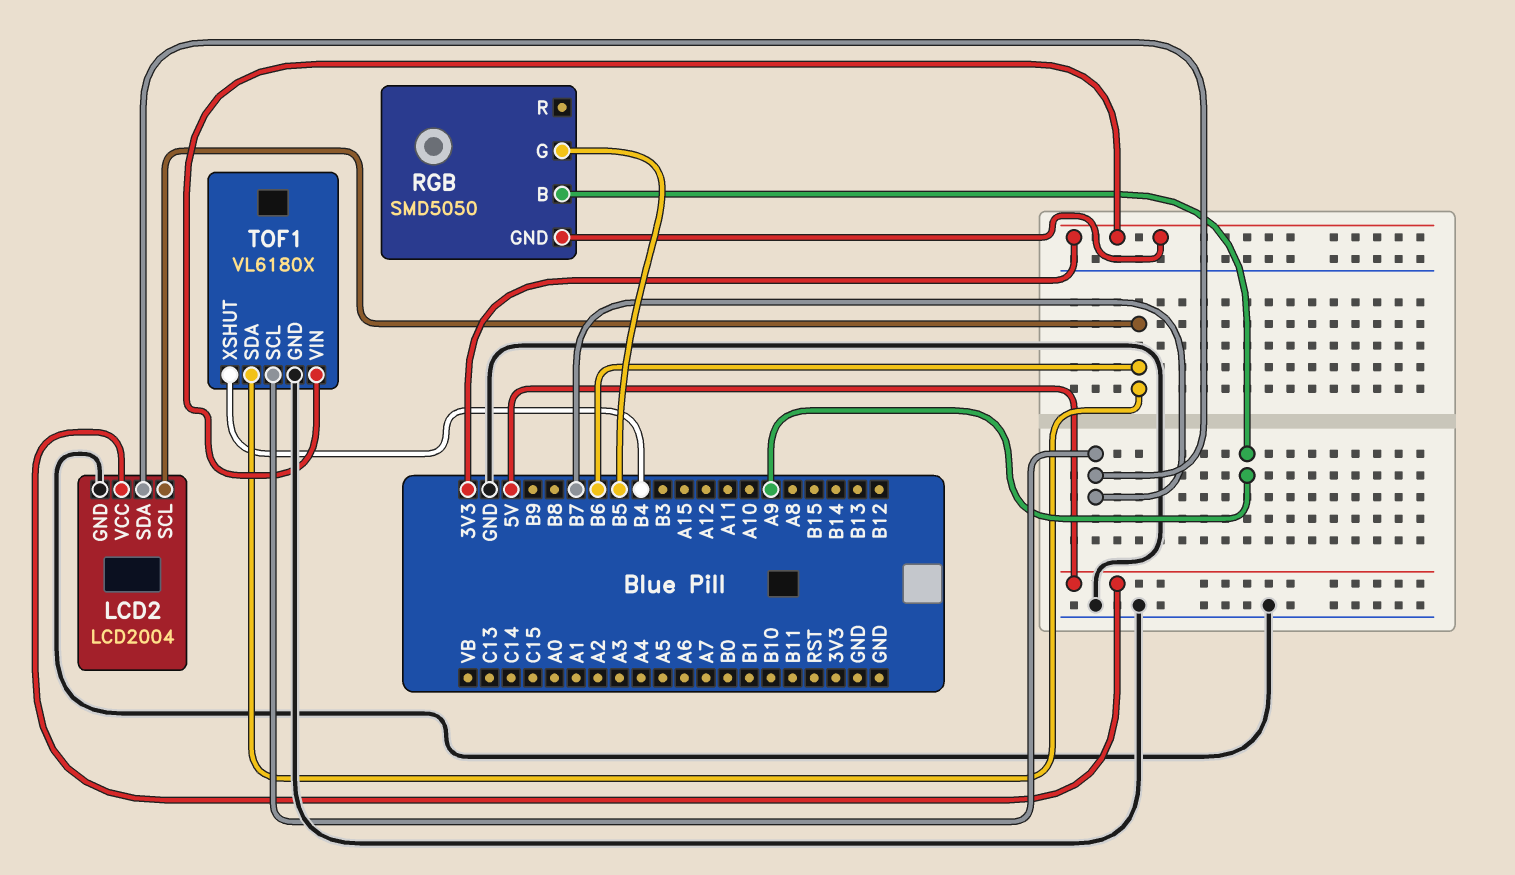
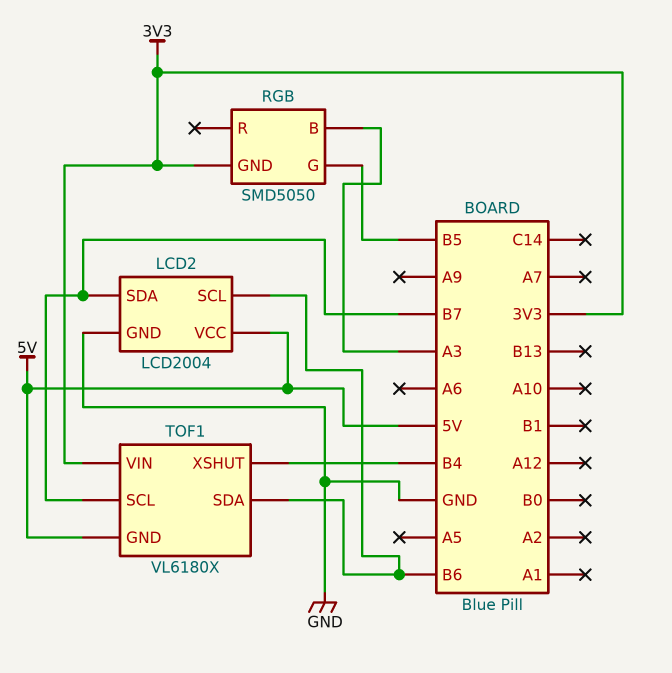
RGB pin B: A9 -> A3
TOF1 pin GND: GND -> 5V

